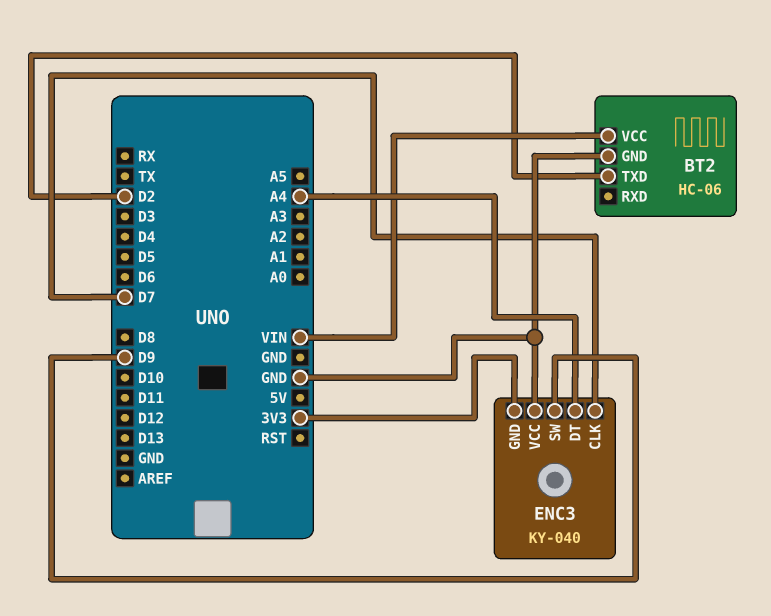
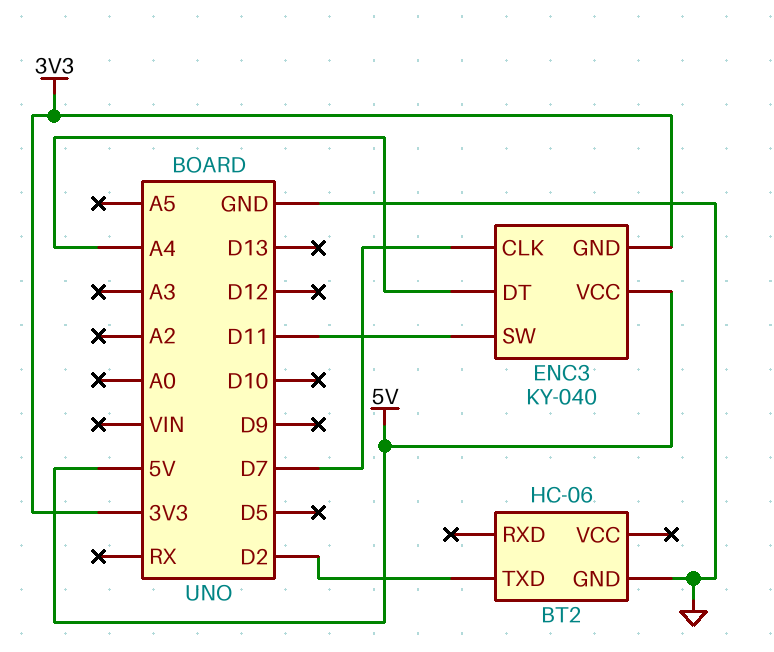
BT2 pin VCC: VIN -> none
ENC3 pin SW: D9 -> D11
ENC3 pin VCC: GND -> 5V

